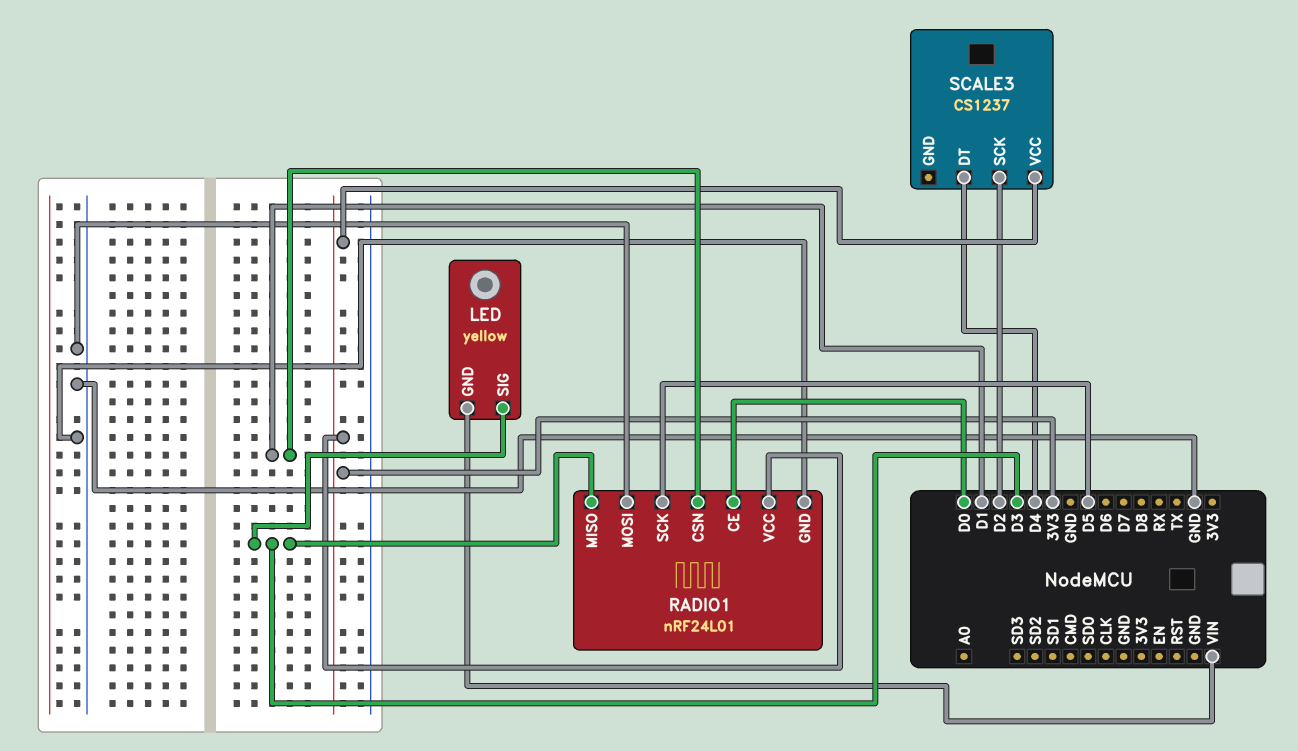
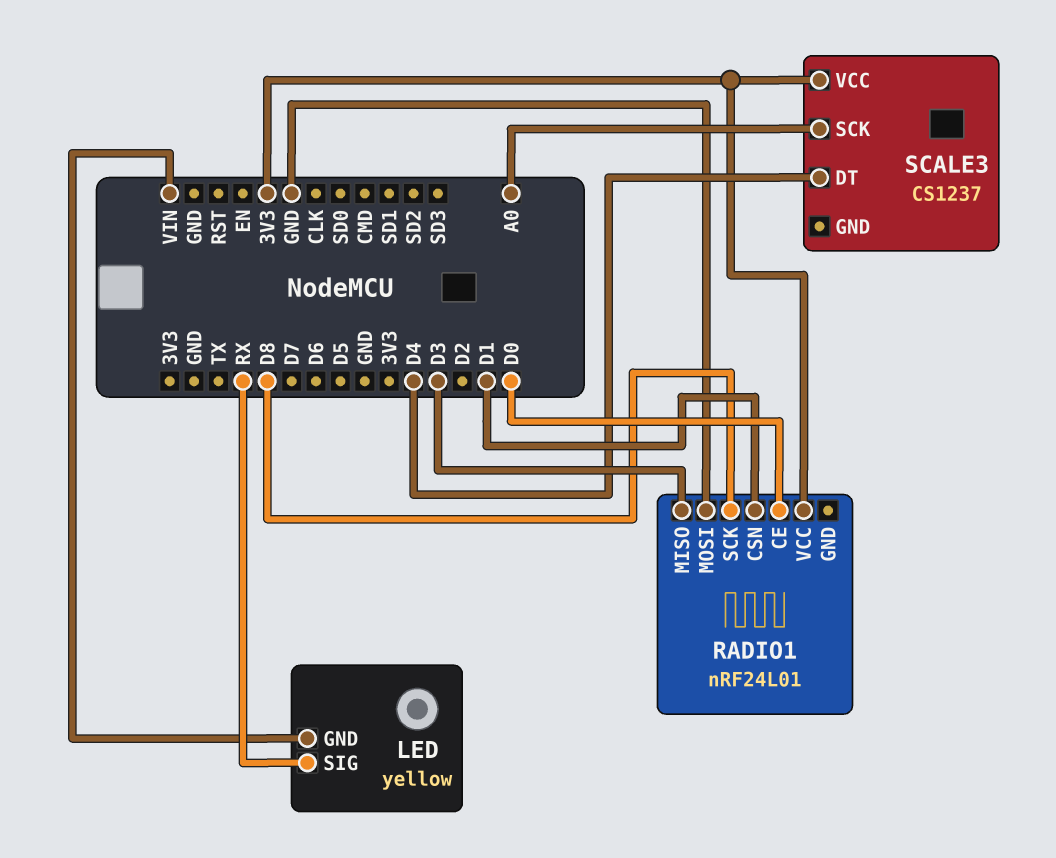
LED pin SIG: D3 -> RX
RADIO1 pin GND: GND -> none
RADIO1 pin SCK: D5 -> D8
SCALE3 pin SCK: D2 -> A0

